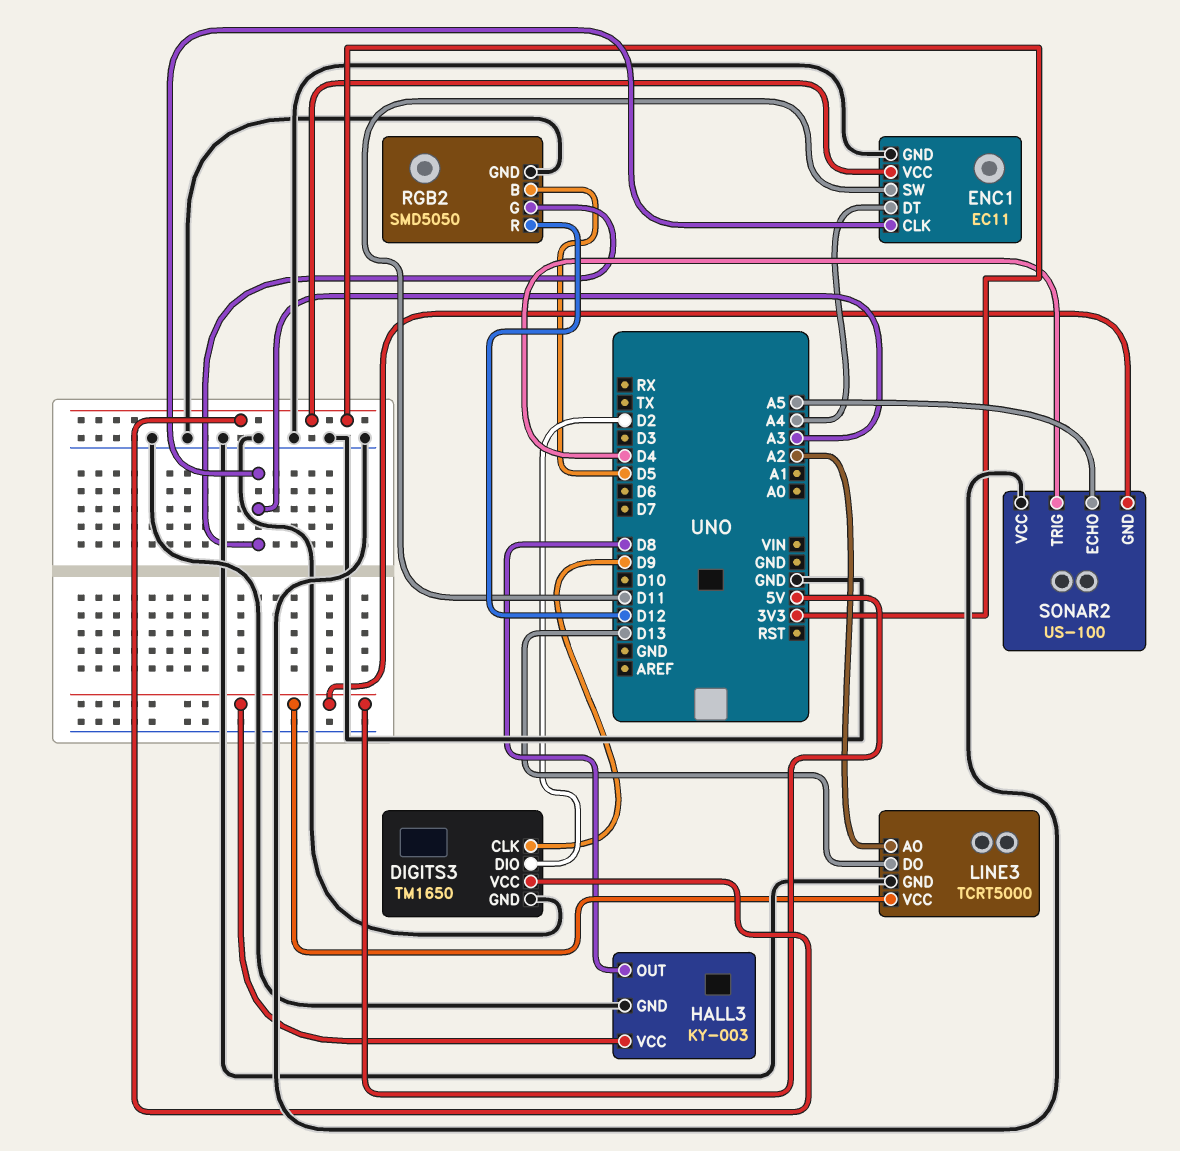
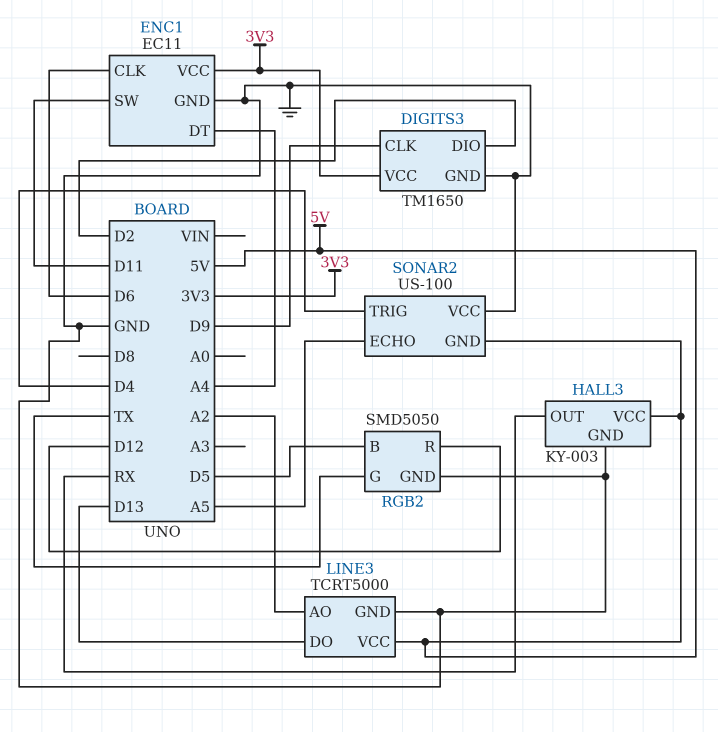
ENC1 pin CLK: A3 -> D6
HALL3 pin OUT: D8 -> RX
RGB2 pin G: A3 -> TX

